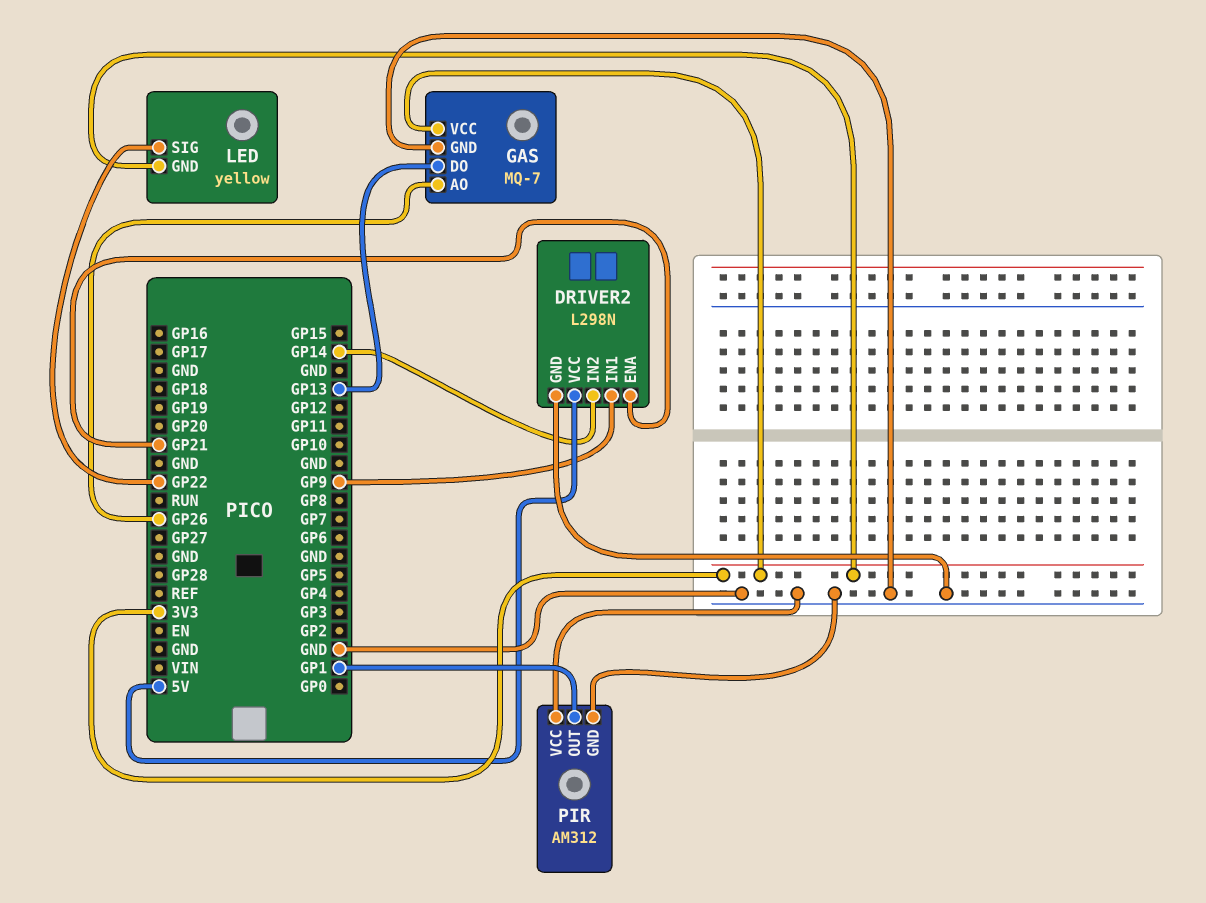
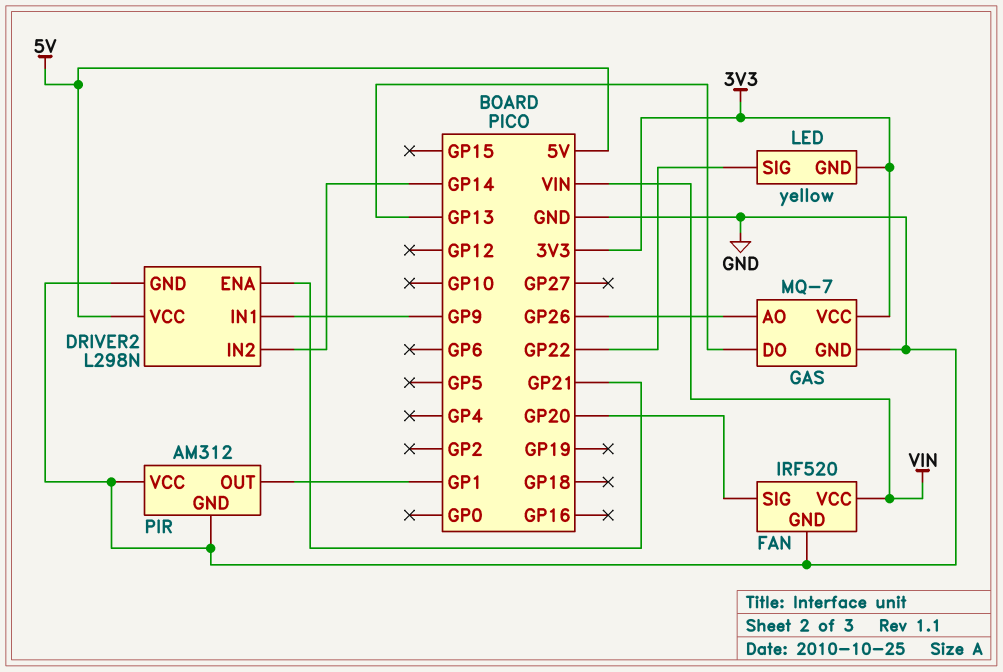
FAN: none -> IRF520
FAN pin GND: none -> GND
FAN pin SIG: none -> GP20
FAN pin VCC: none -> VIN

